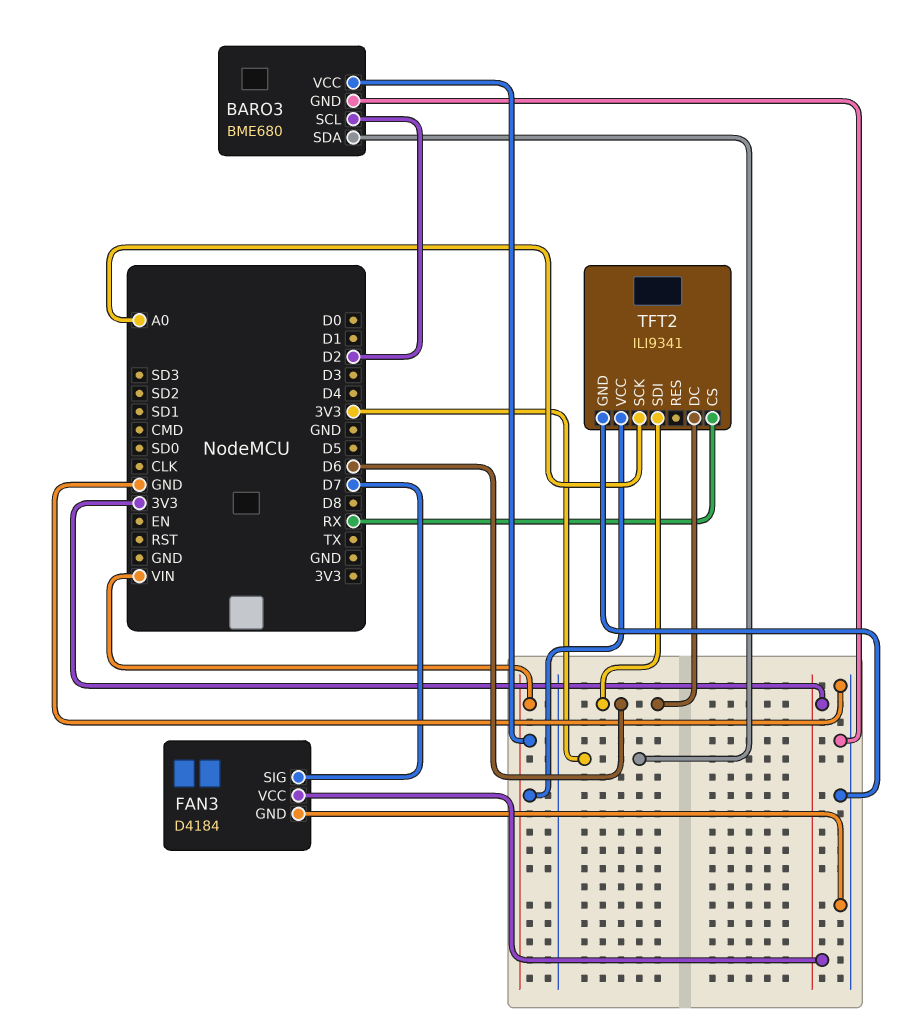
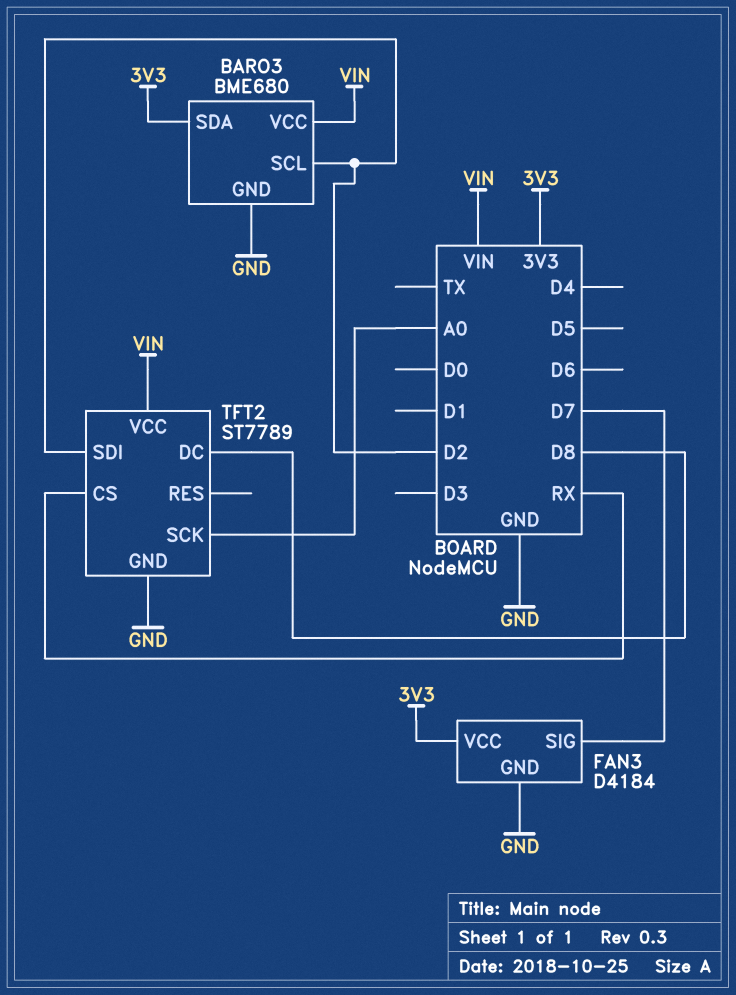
TFT2: ILI9341 -> ST7789
TFT2 pin DC: D6 -> D8
TFT2 pin SDI: D6 -> D2

